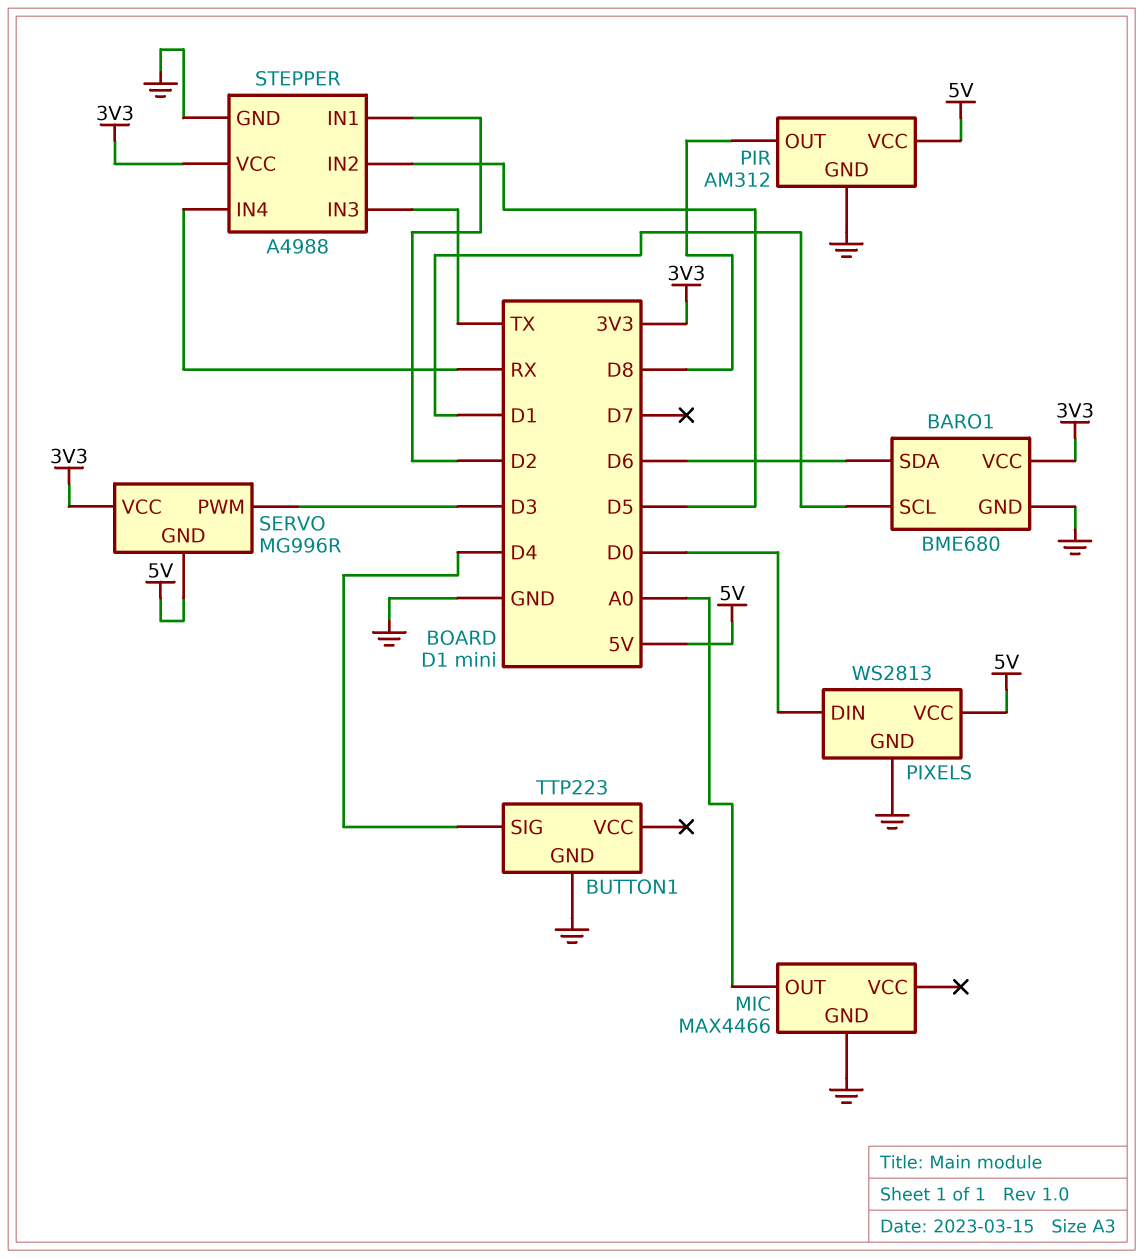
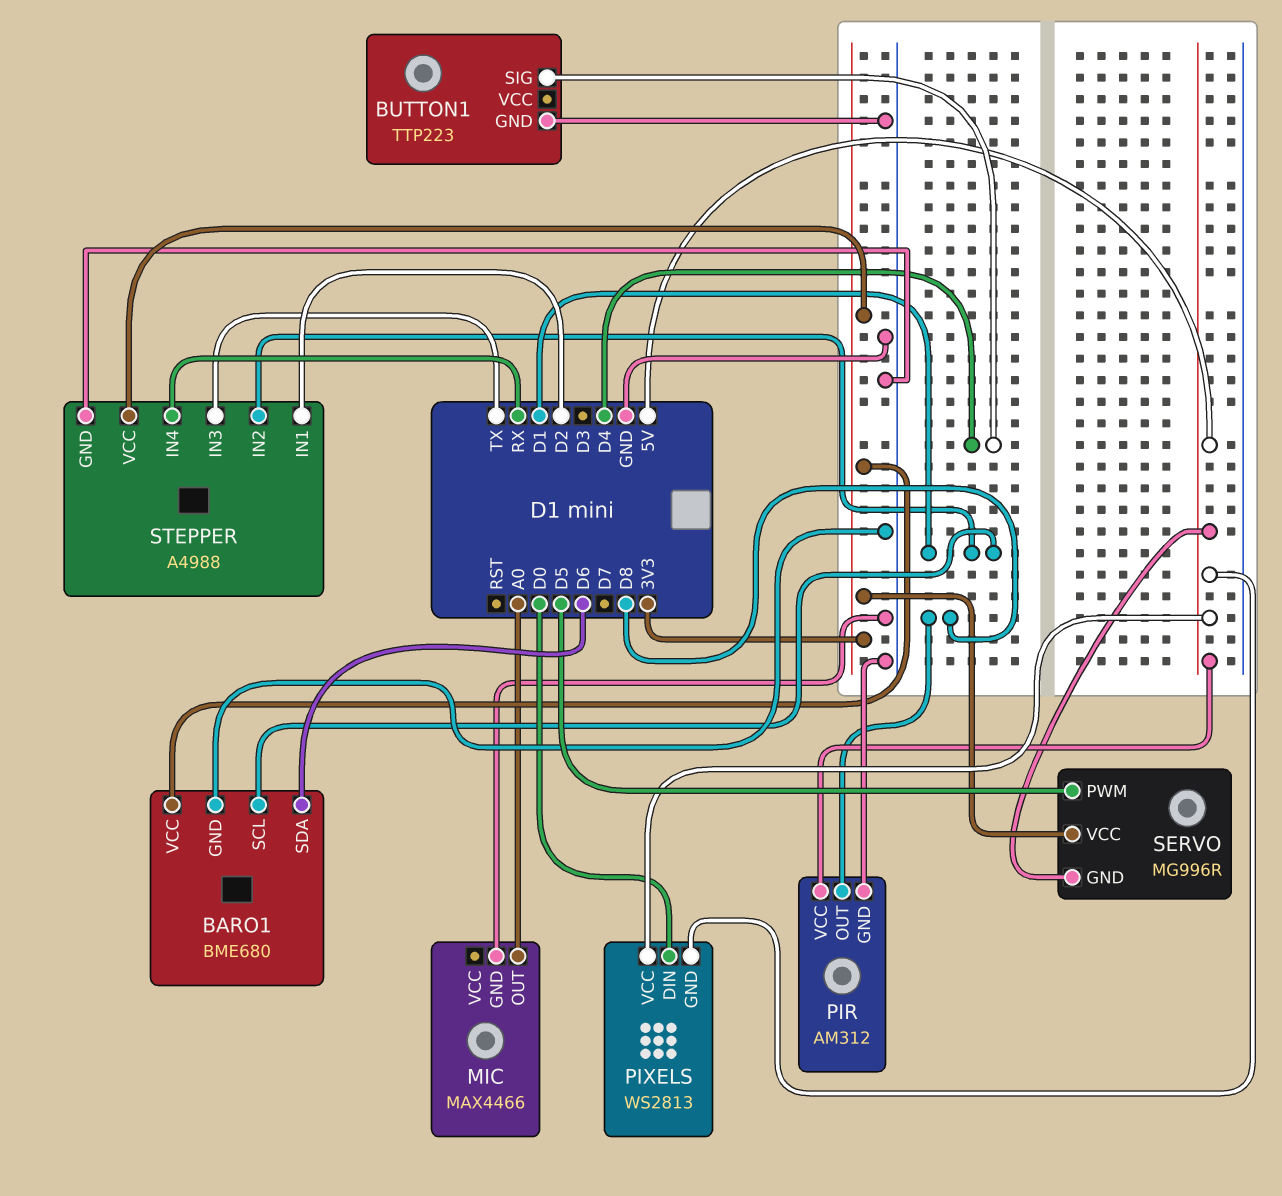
PIXELS pin GND: GND -> 5V
SERVO pin PWM: D3 -> D5
STEPPER pin IN2: D5 -> D1

